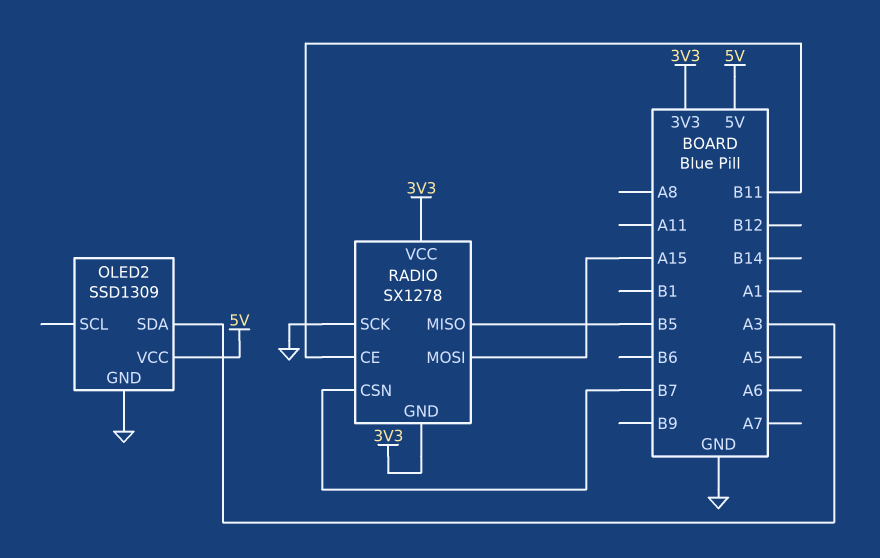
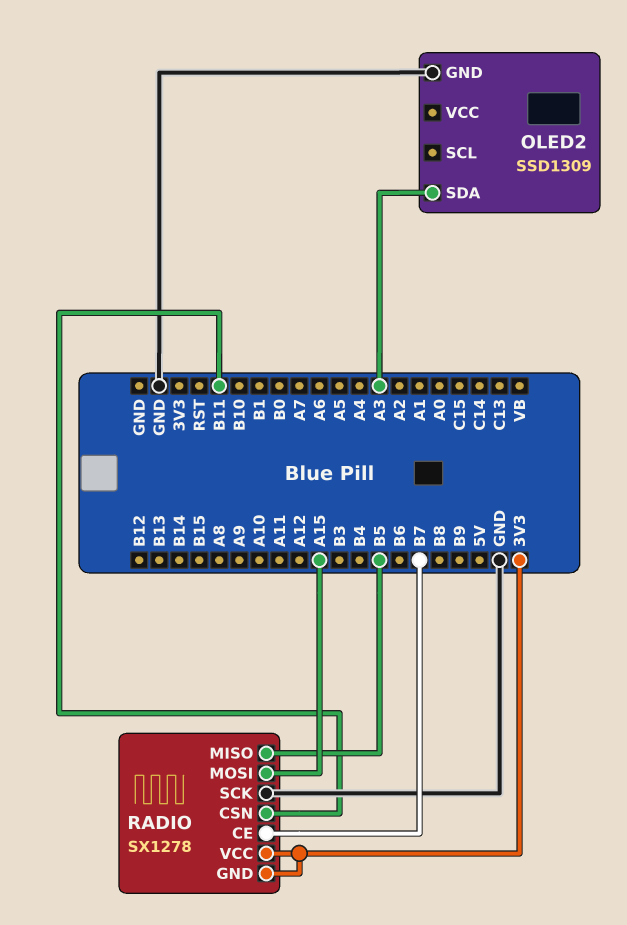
OLED2 pin VCC: 5V -> none
RADIO pin CE: B11 -> B7
RADIO pin CSN: B7 -> B11

